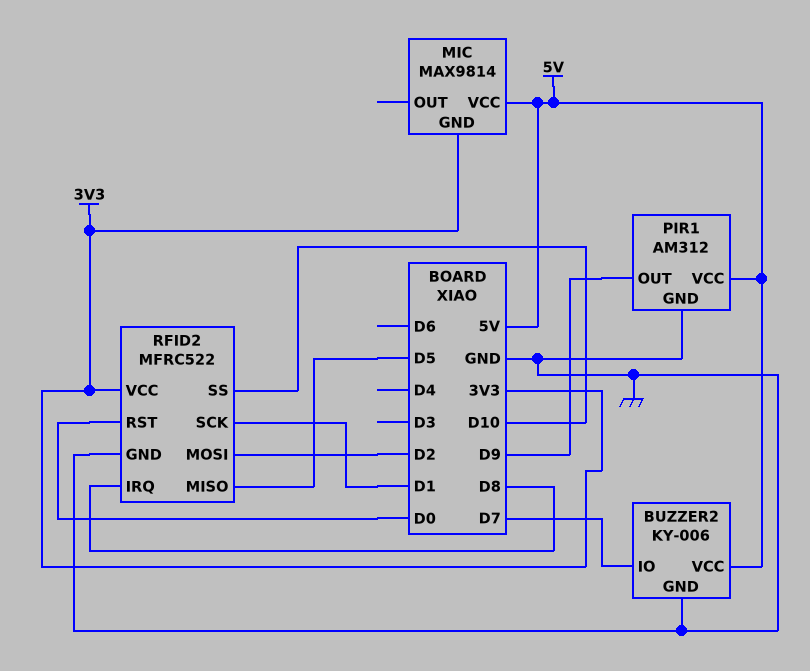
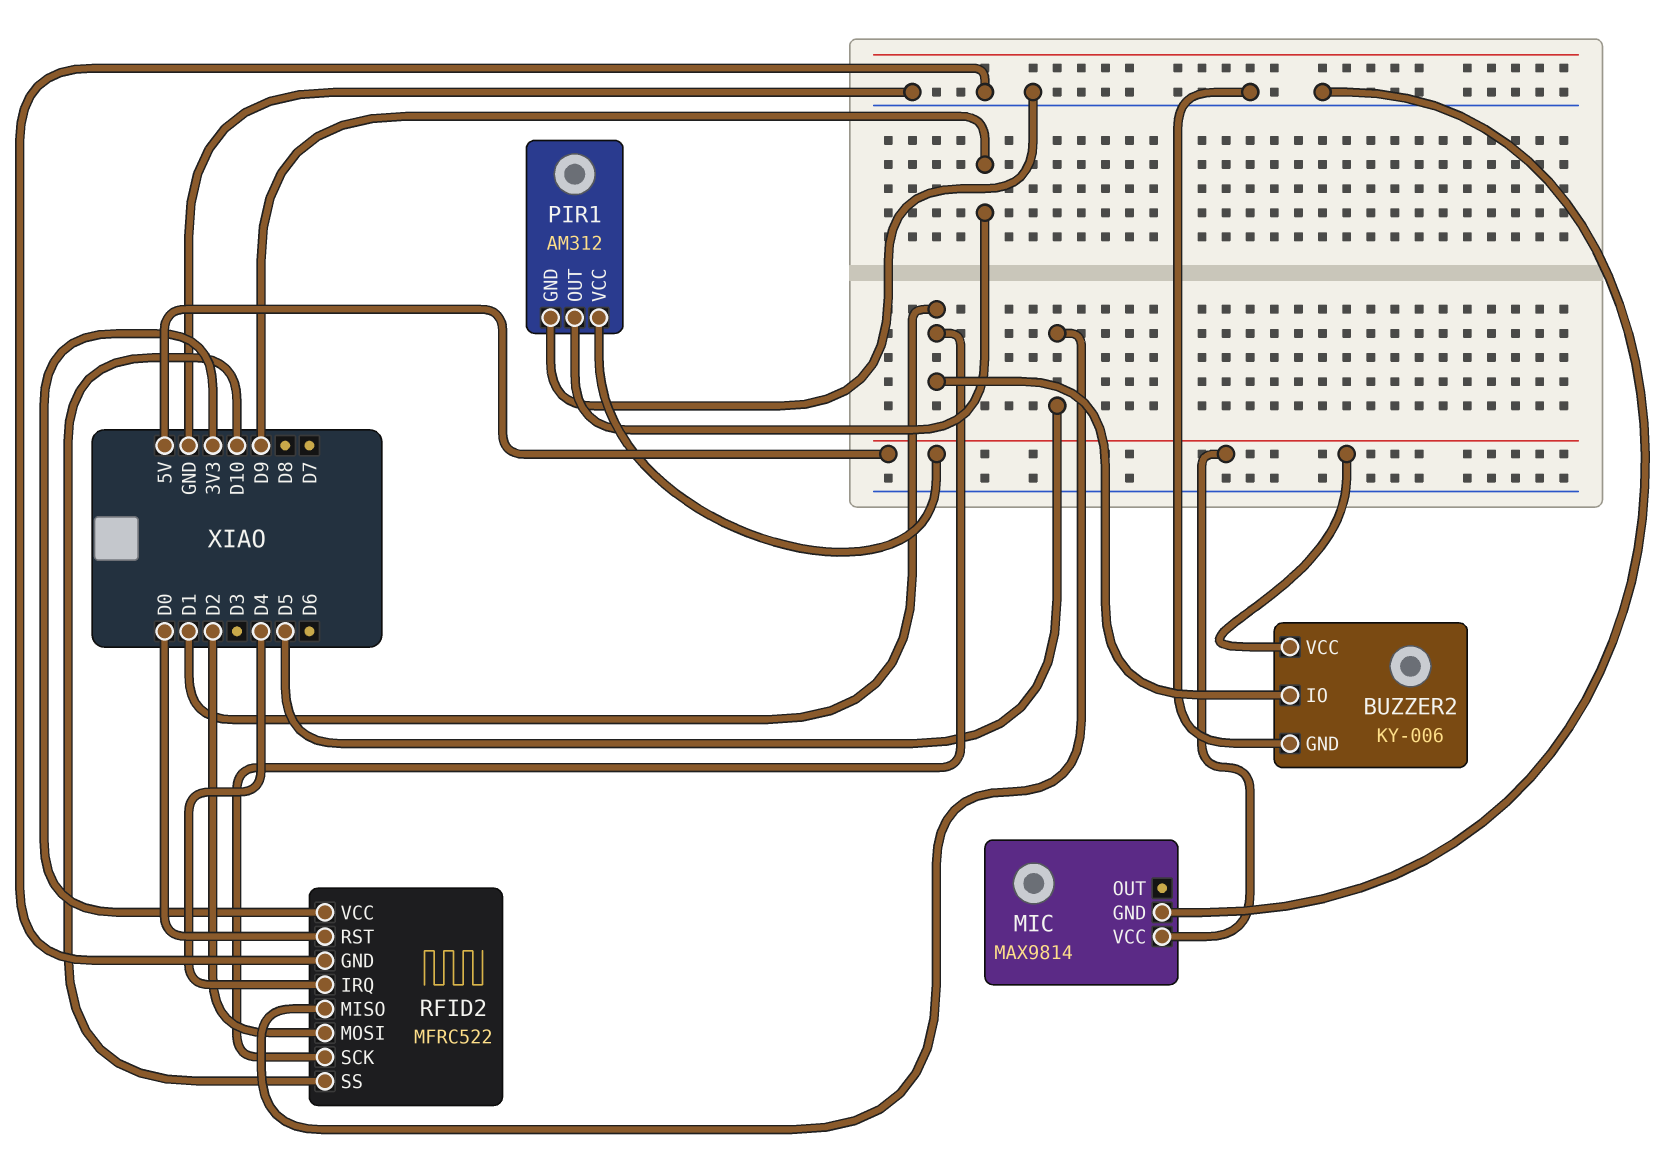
BUZZER2 pin IO: D7 -> D1
MIC pin GND: 3V3 -> GND
RFID2 pin IRQ: D8 -> D4

